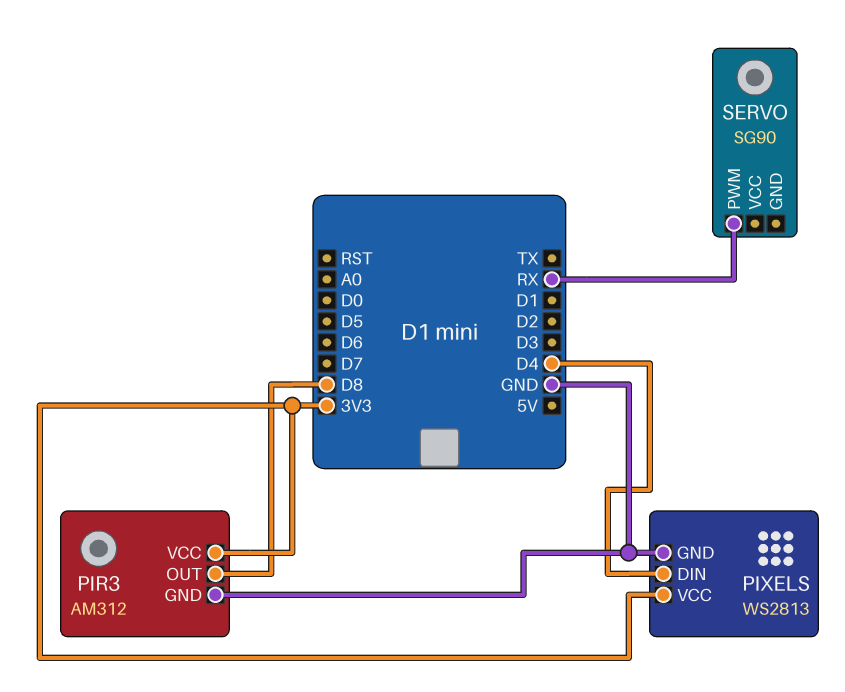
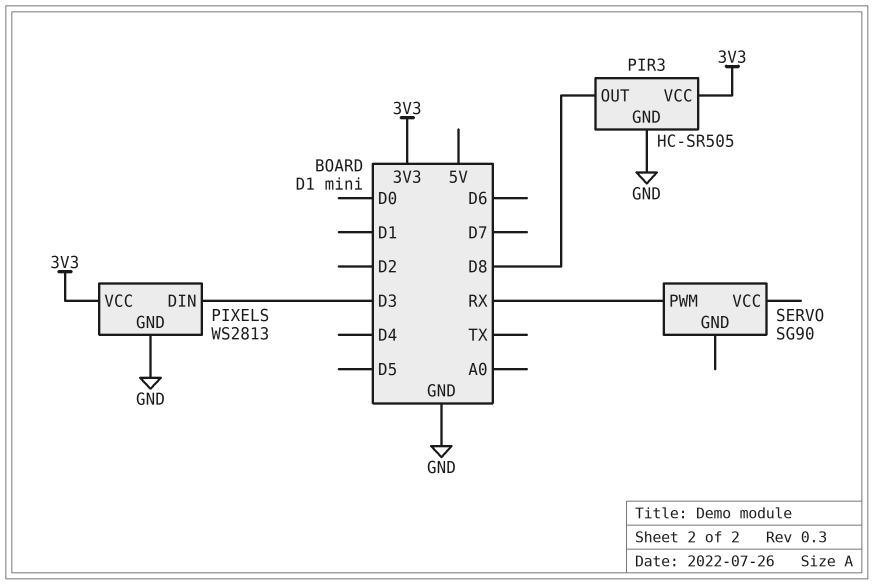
PIR3: AM312 -> HC-SR505
PIXELS pin DIN: D4 -> D3

